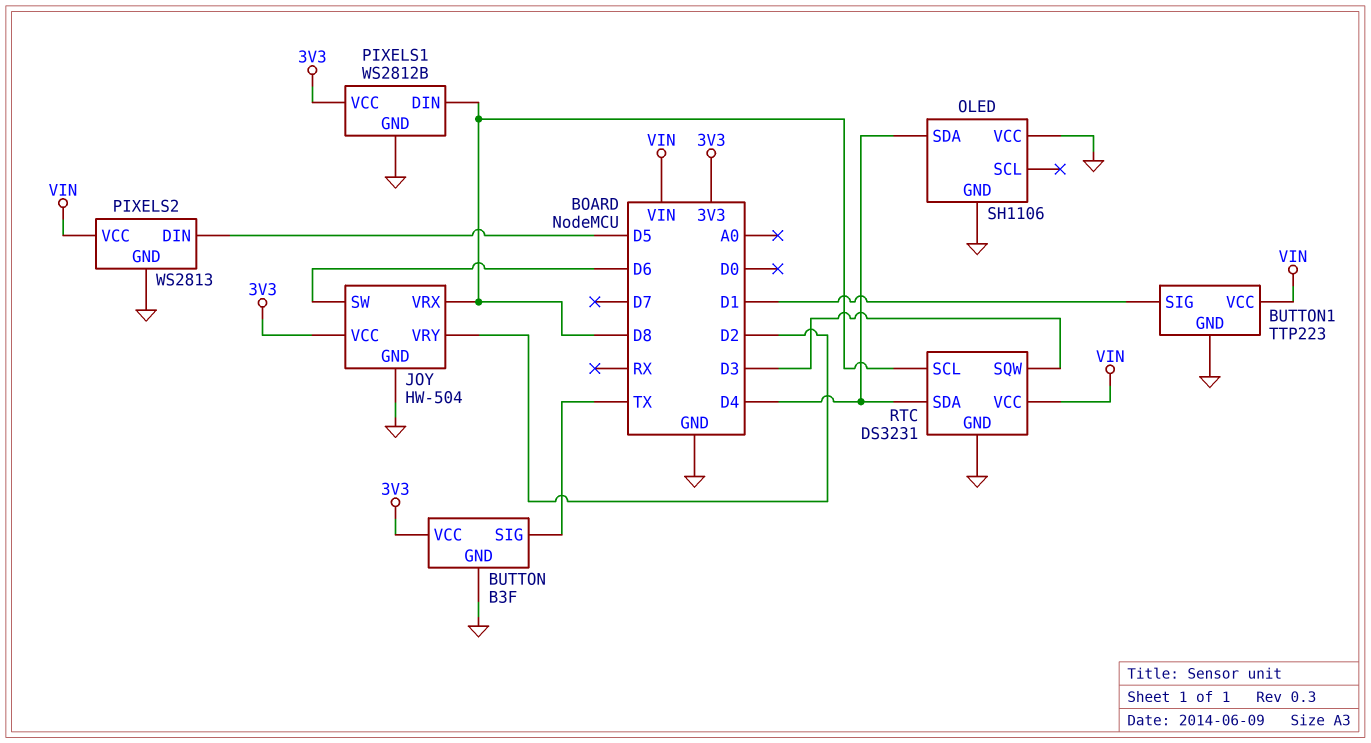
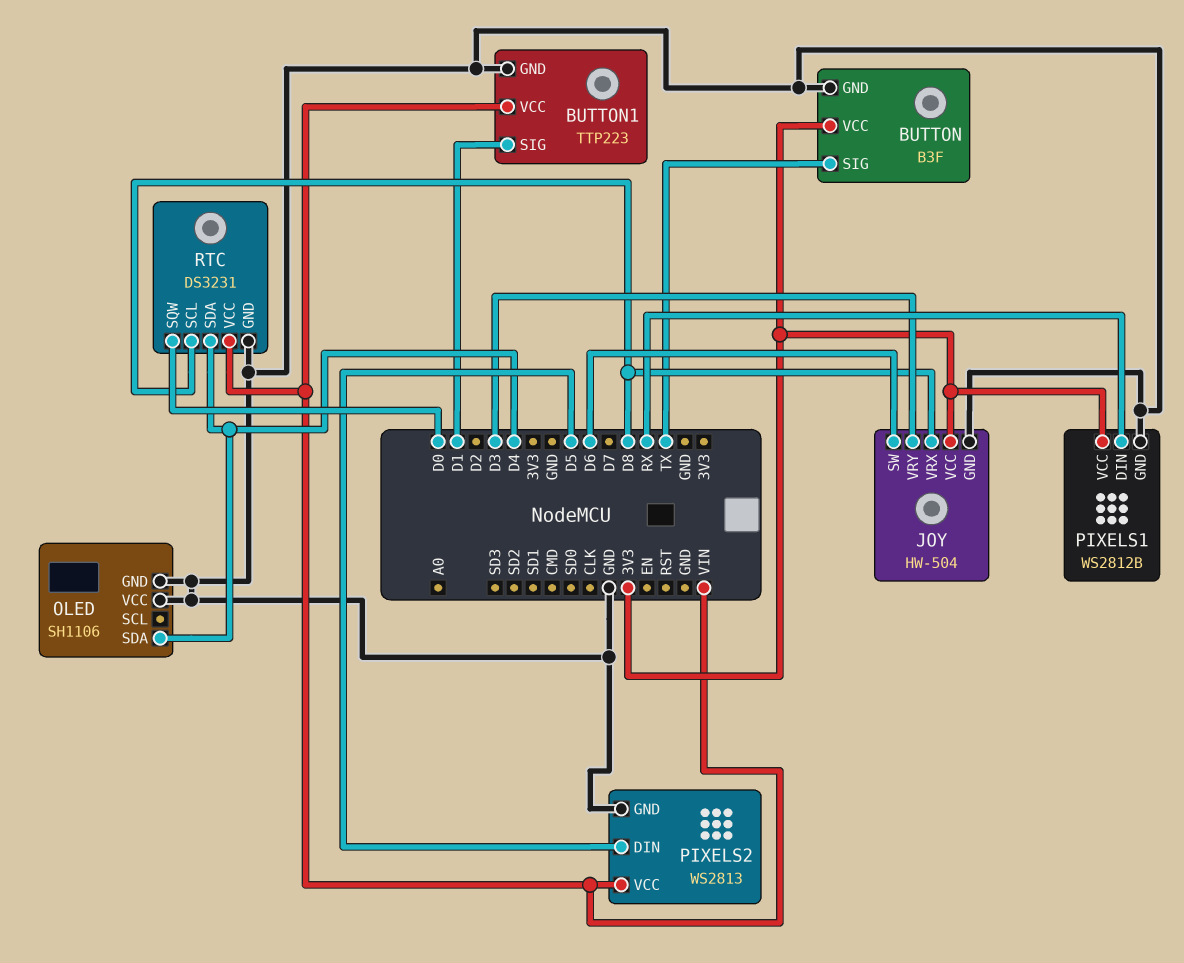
JOY pin VRY: D2 -> D3
PIXELS1 pin DIN: D8 -> RX
RTC pin SQW: D3 -> D0

